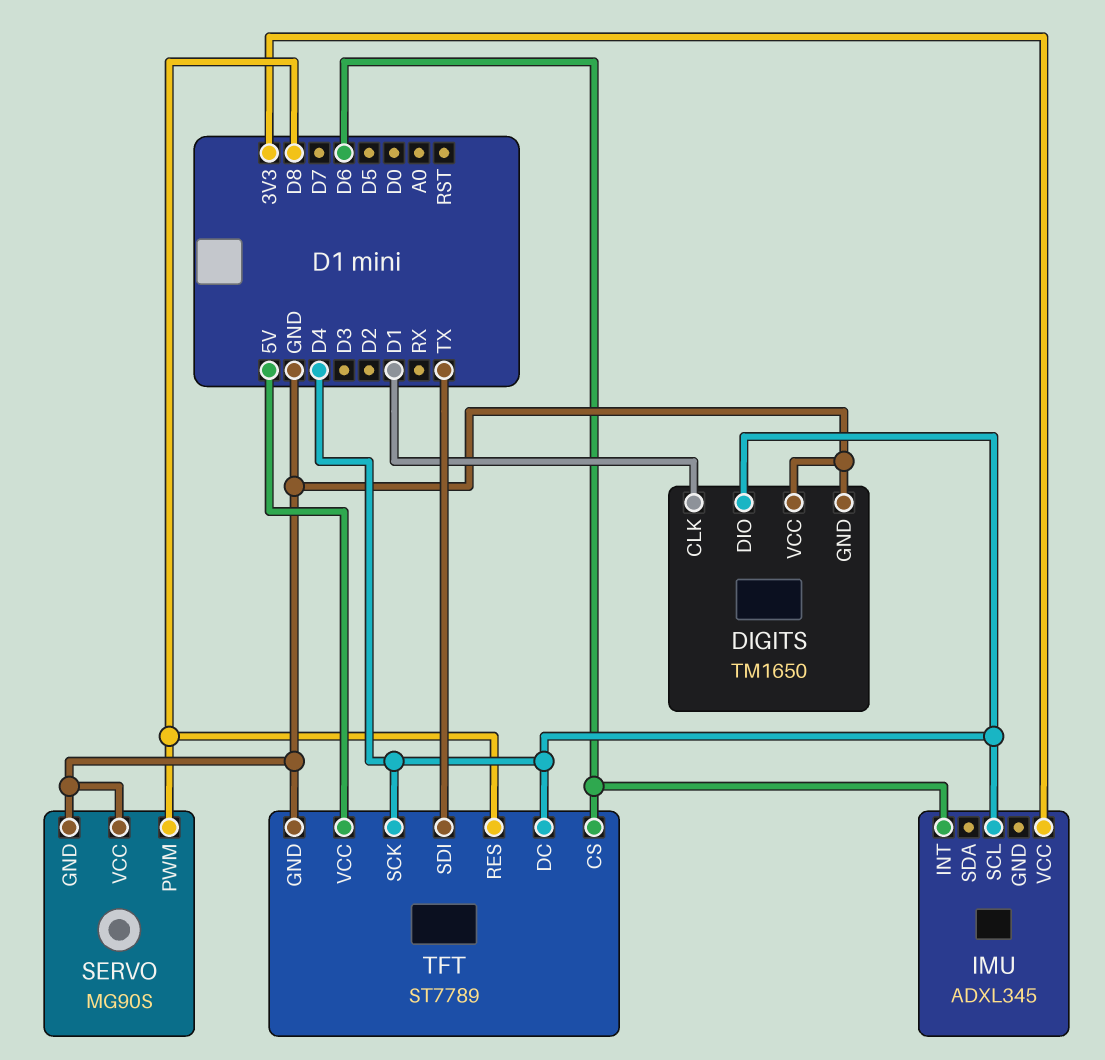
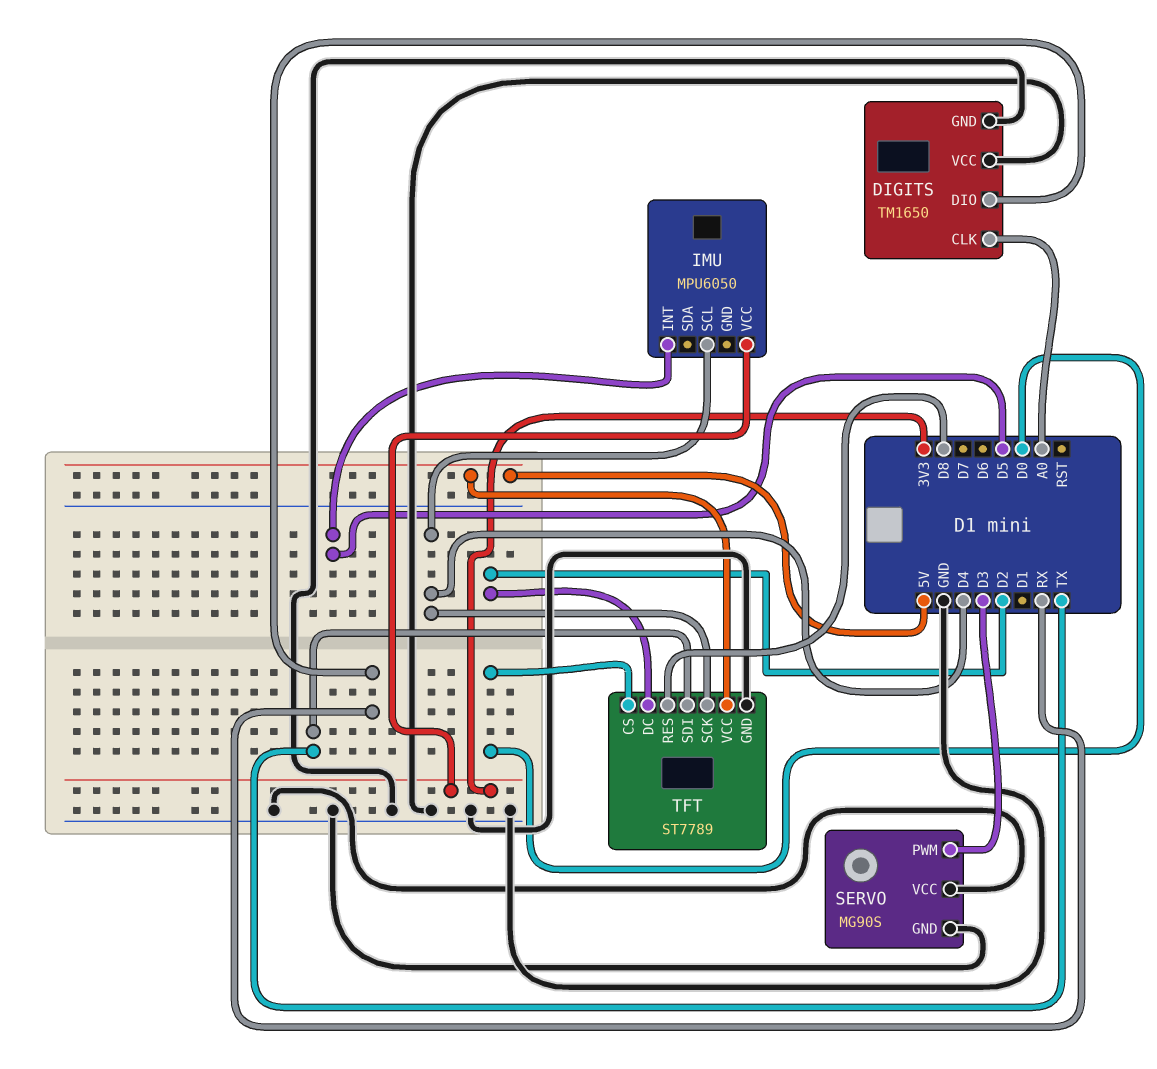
DIGITS pin CLK: D1 -> A0
DIGITS pin DIO: D4 -> RX
IMU: ADXL345 -> MPU6050
IMU pin INT: D6 -> D5
SERVO pin PWM: D8 -> D3
TFT pin CS: D6 -> D0
TFT pin DC: D4 -> D2

